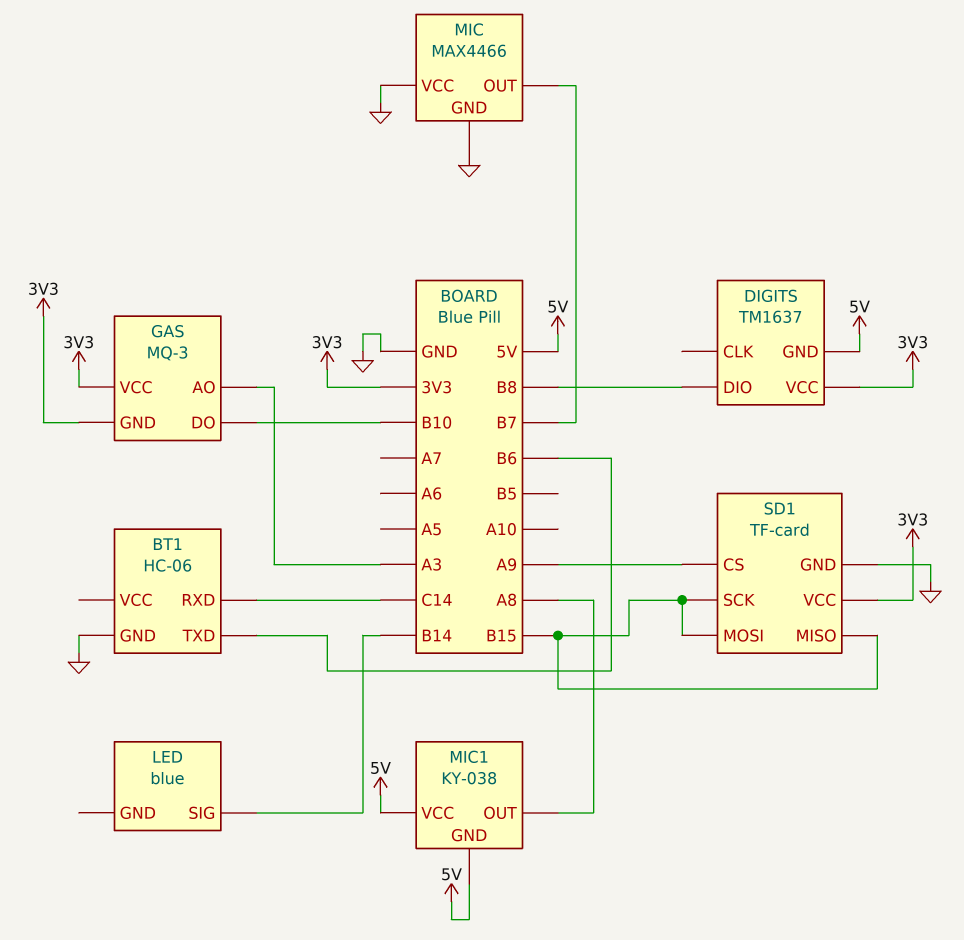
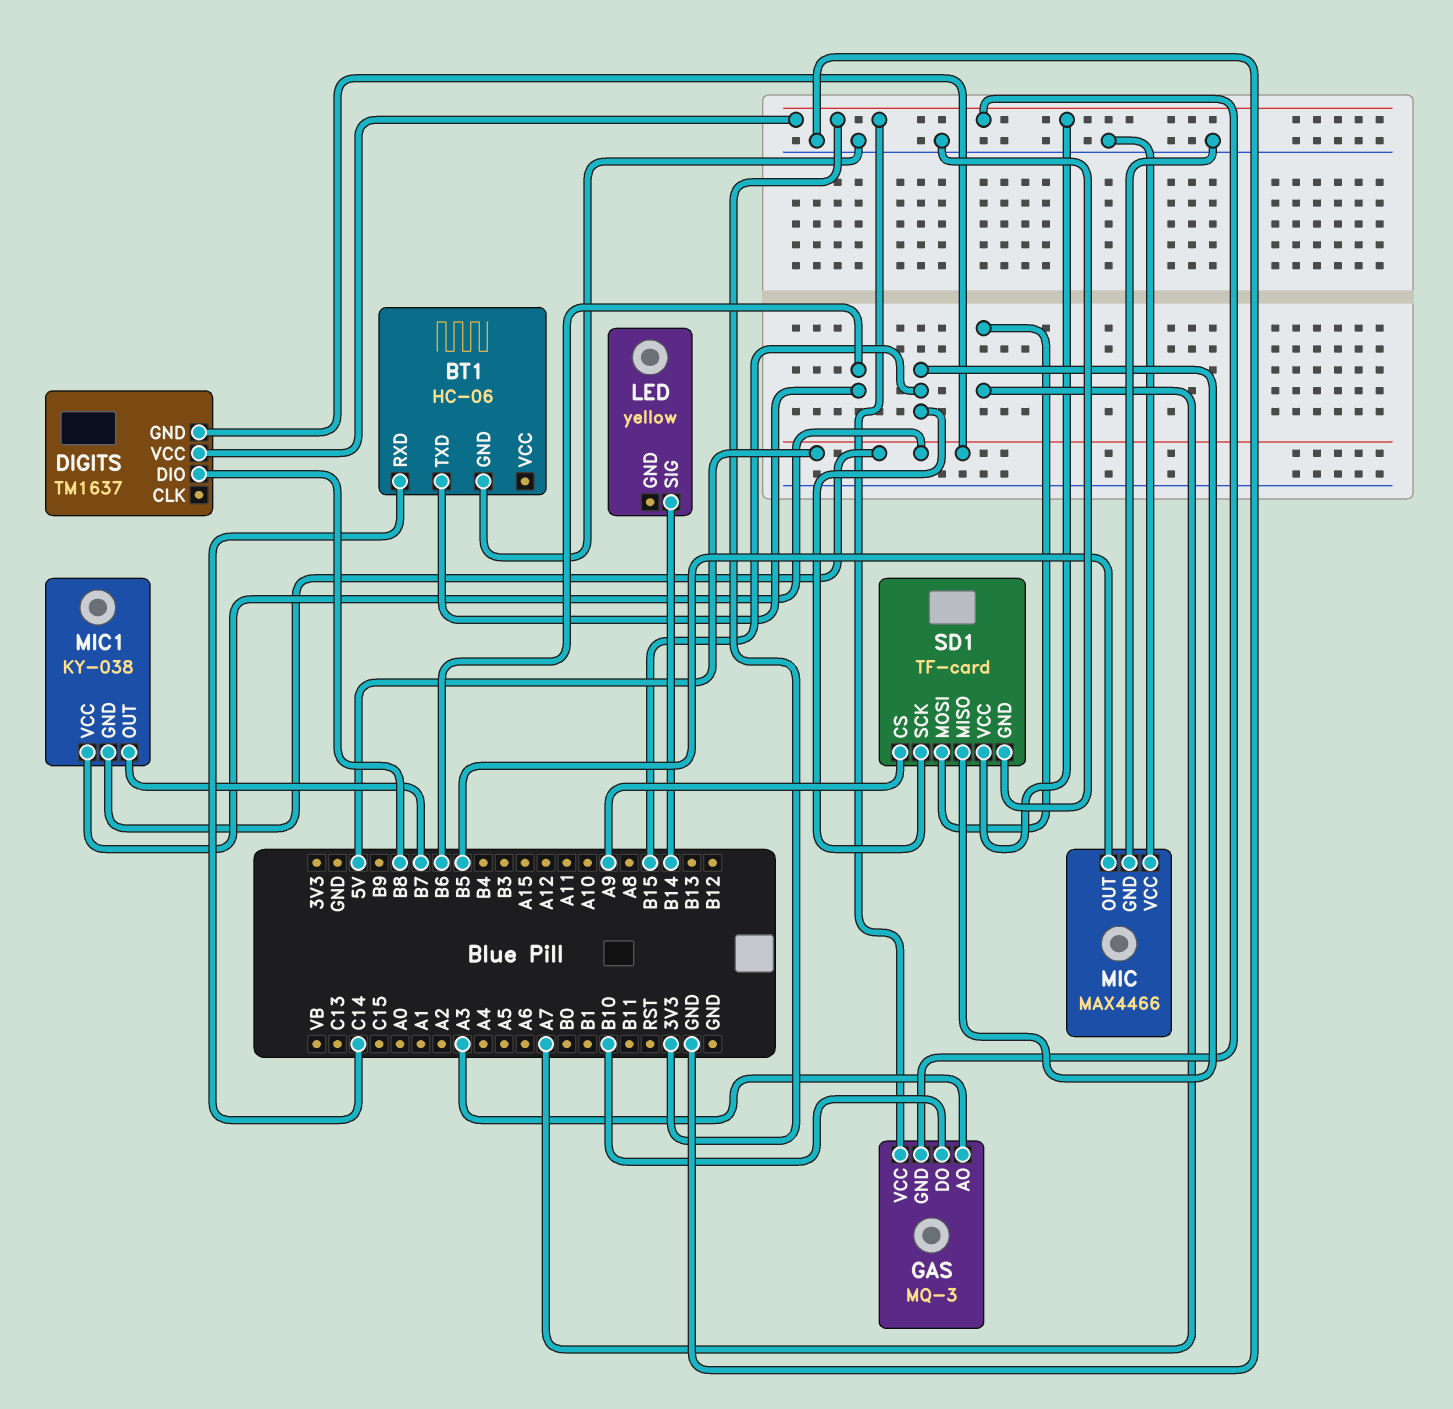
LED: blue -> yellow
MIC pin OUT: B7 -> B5
MIC1 pin OUT: A8 -> B7
SD1 pin MOSI: B15 -> A7

